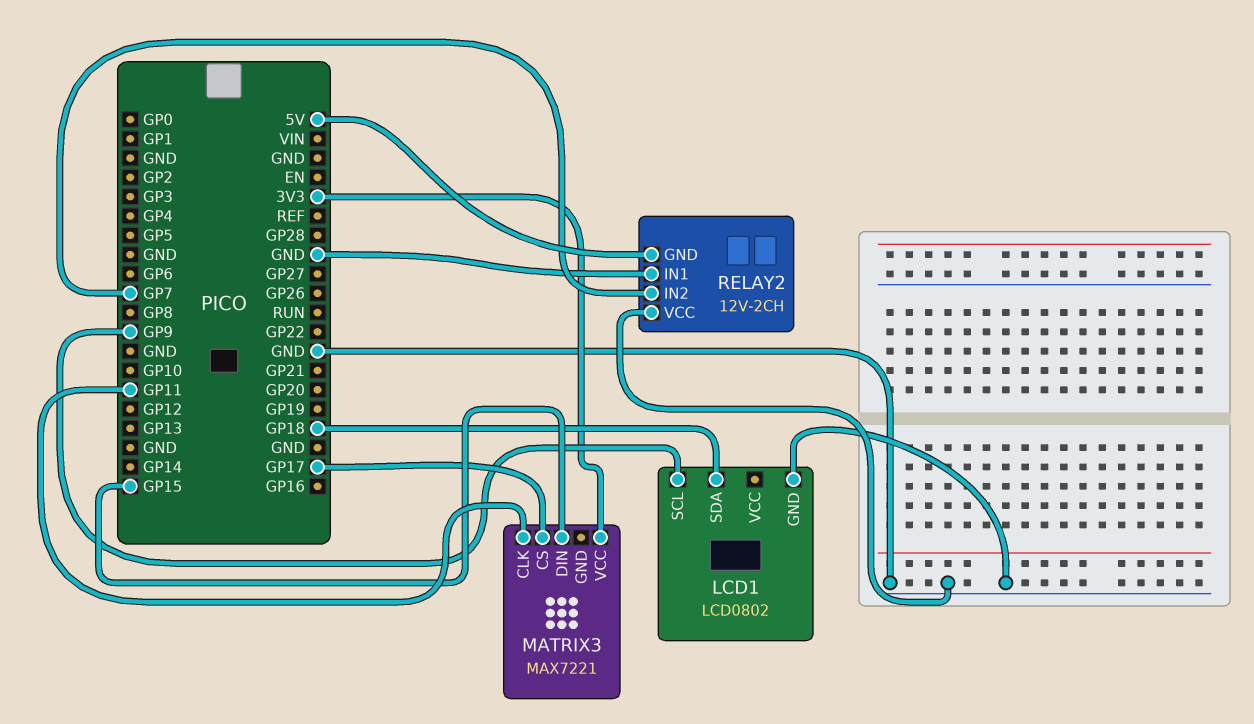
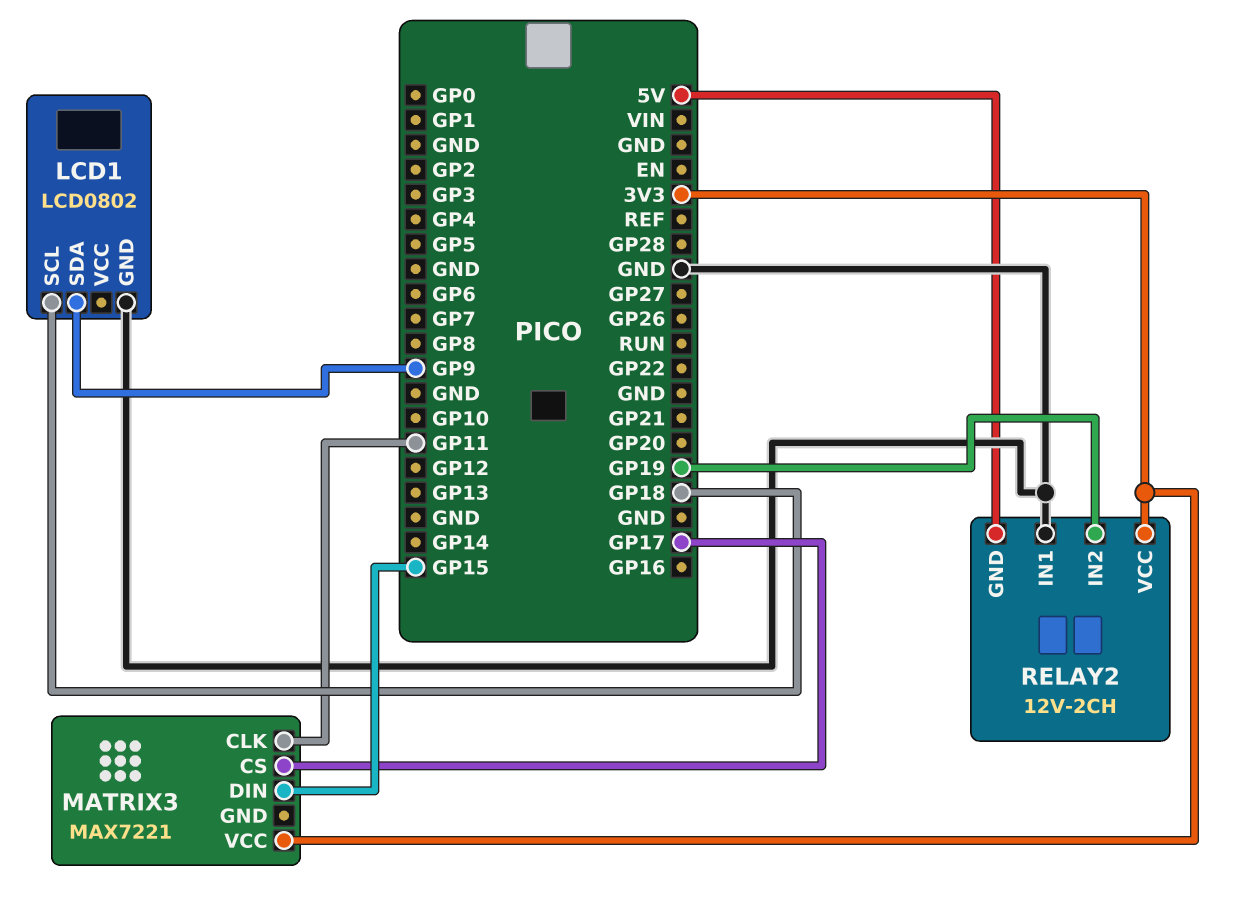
LCD1 pin SCL: GP9 -> GP18
LCD1 pin SDA: GP18 -> GP9
RELAY2 pin IN2: GP7 -> GP19
RELAY2 pin VCC: GND -> 3V3

